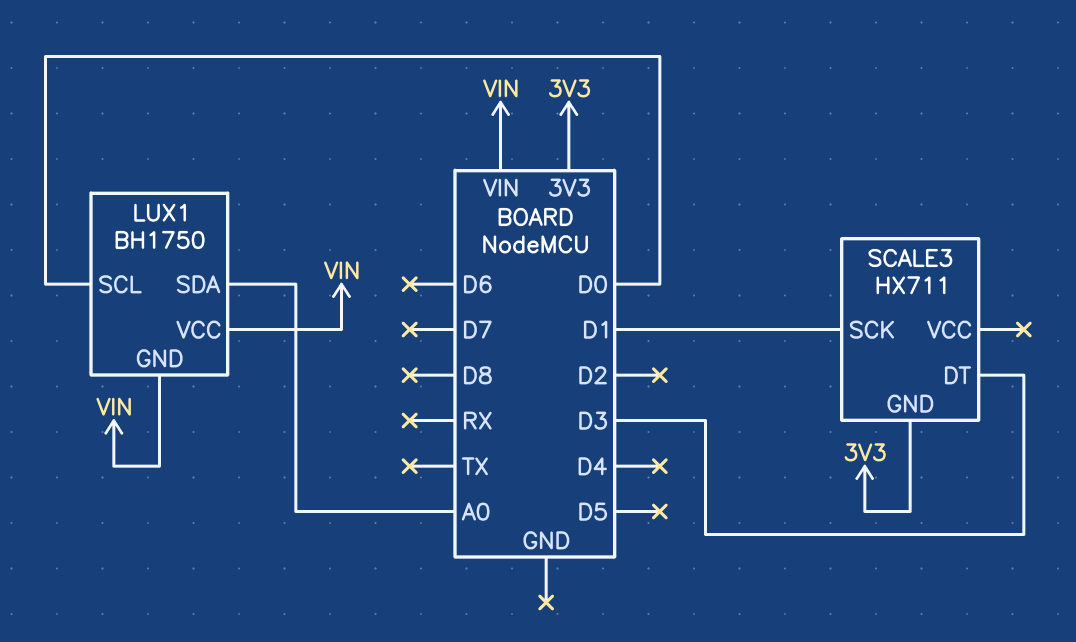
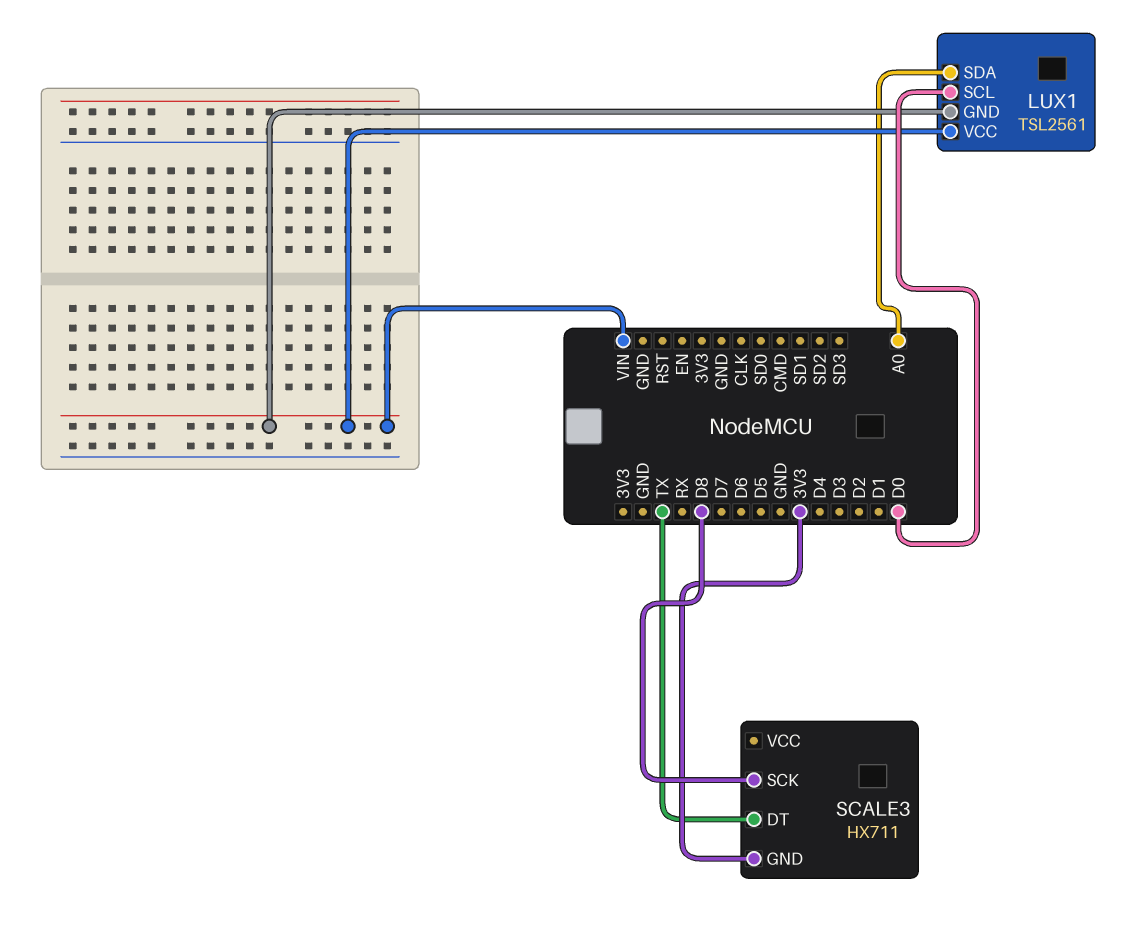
LUX1: BH1750 -> TSL2561
SCALE3 pin DT: D3 -> TX
SCALE3 pin SCK: D1 -> D8

